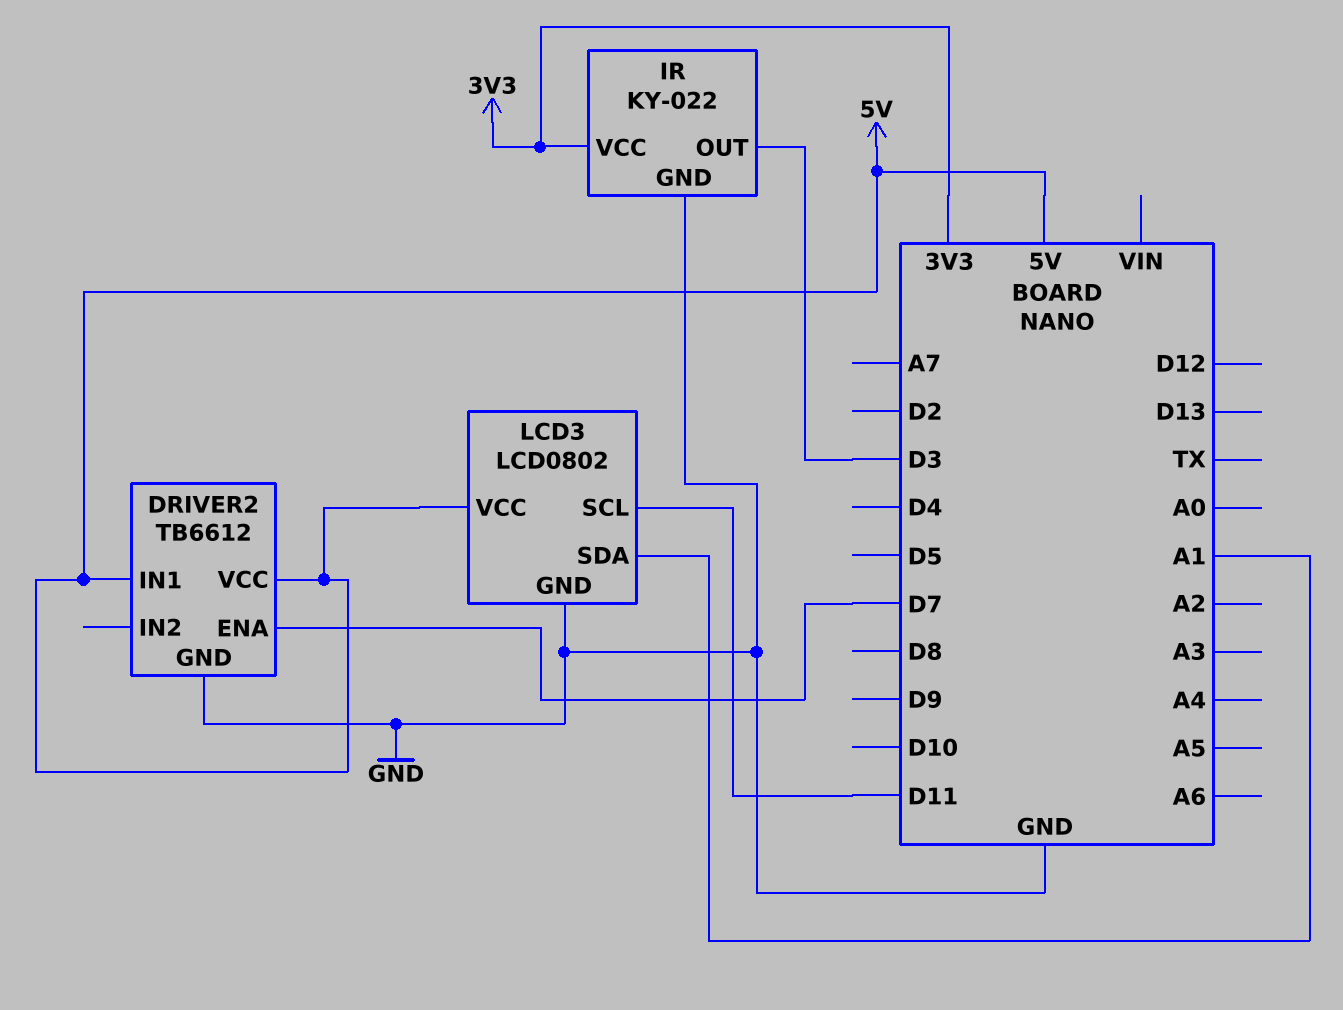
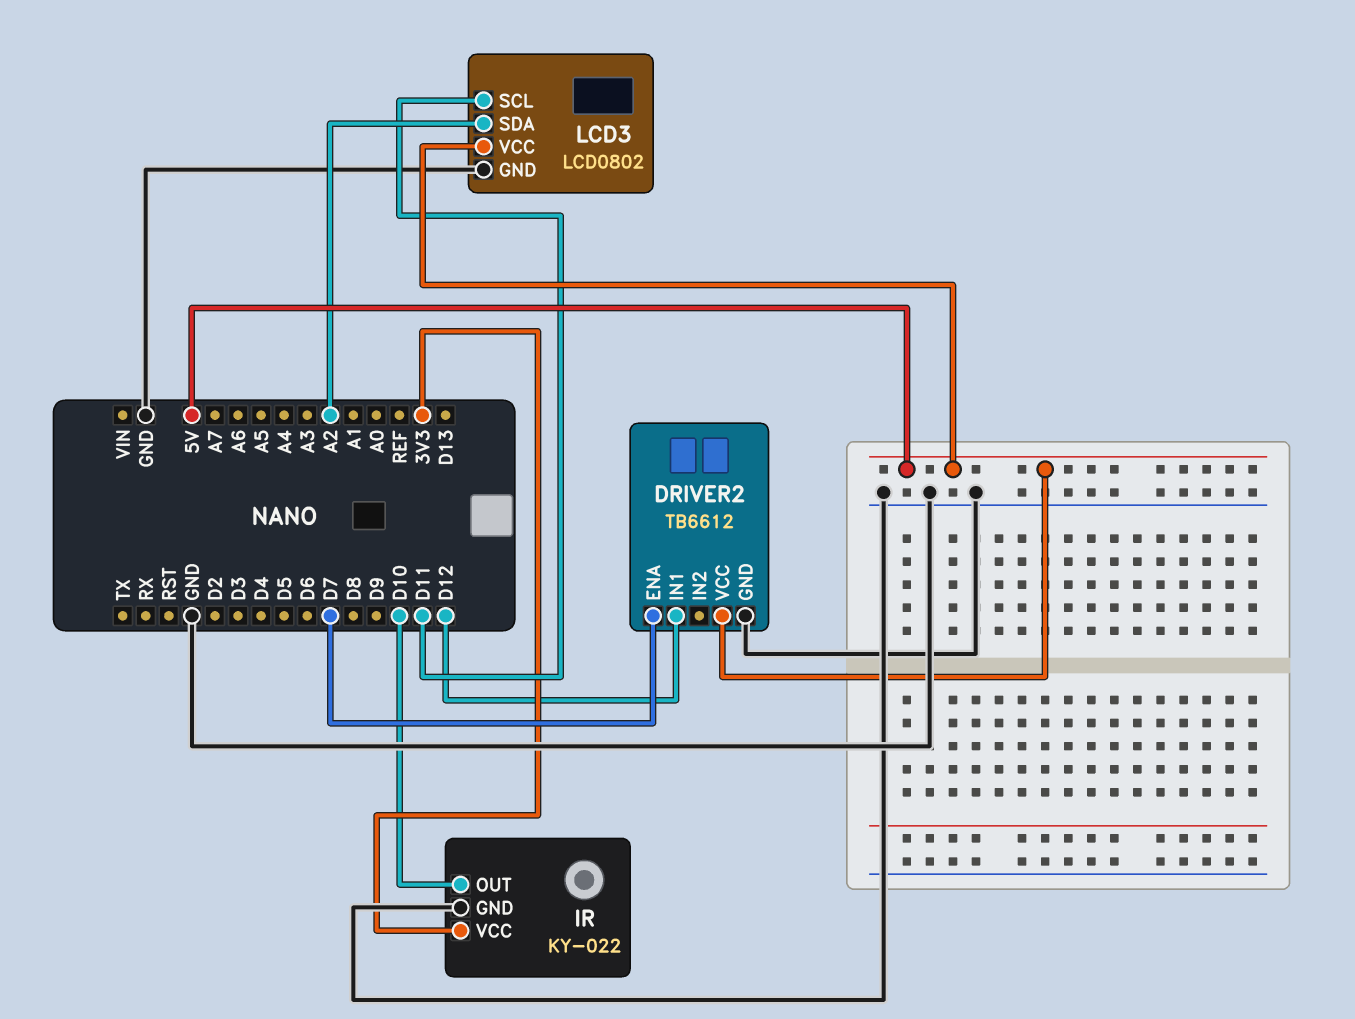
DRIVER2 pin IN1: 5V -> D12
IR pin OUT: D3 -> D10
LCD3 pin SDA: A1 -> A2

